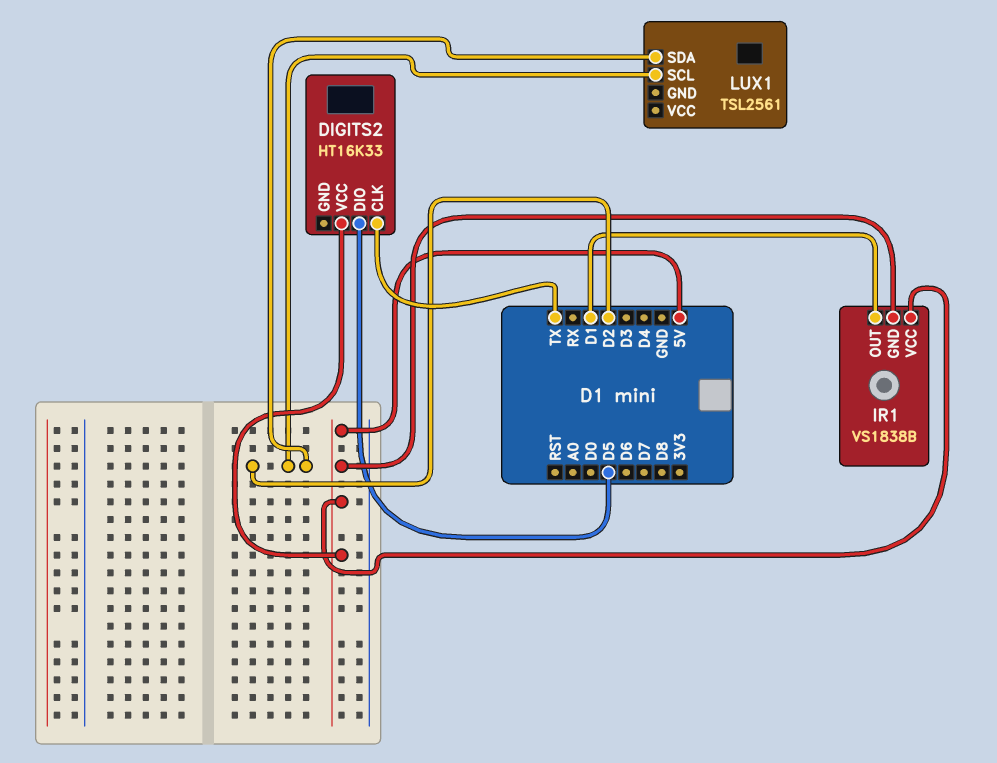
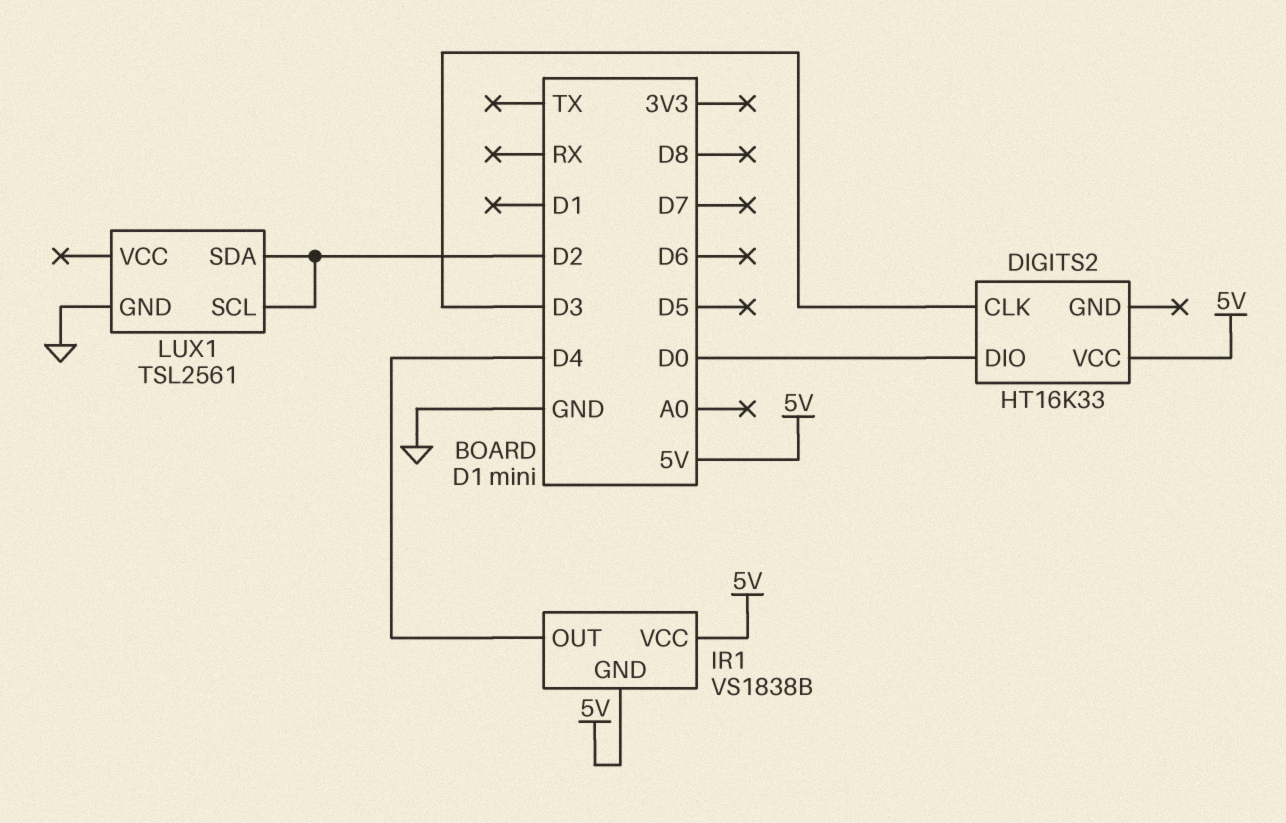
DIGITS2 pin CLK: TX -> D3
DIGITS2 pin DIO: D5 -> D0
IR1 pin OUT: D1 -> D4
LUX1 pin GND: none -> GND

